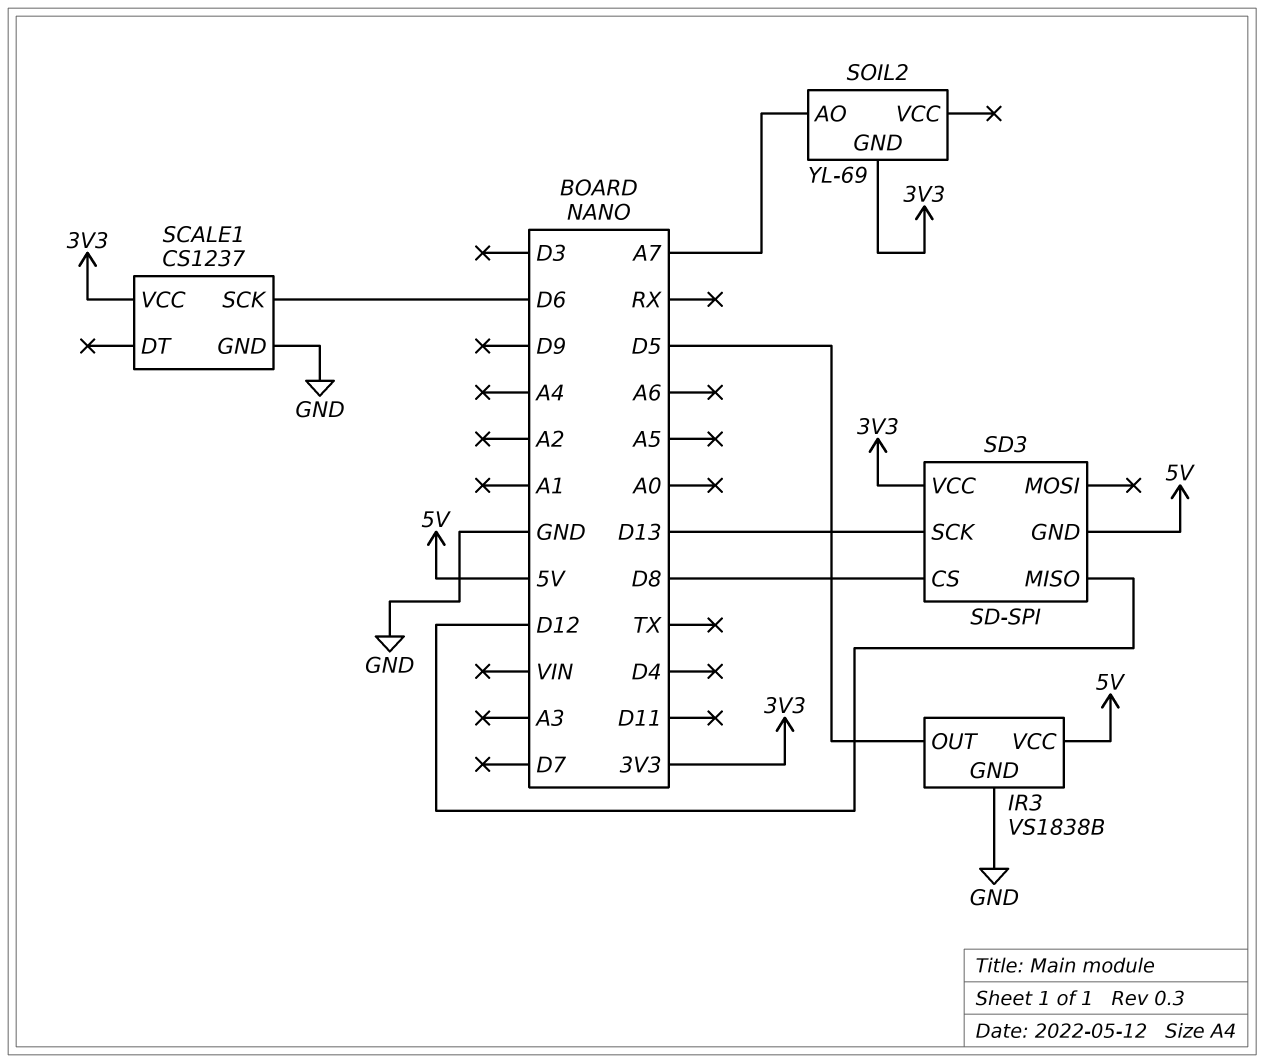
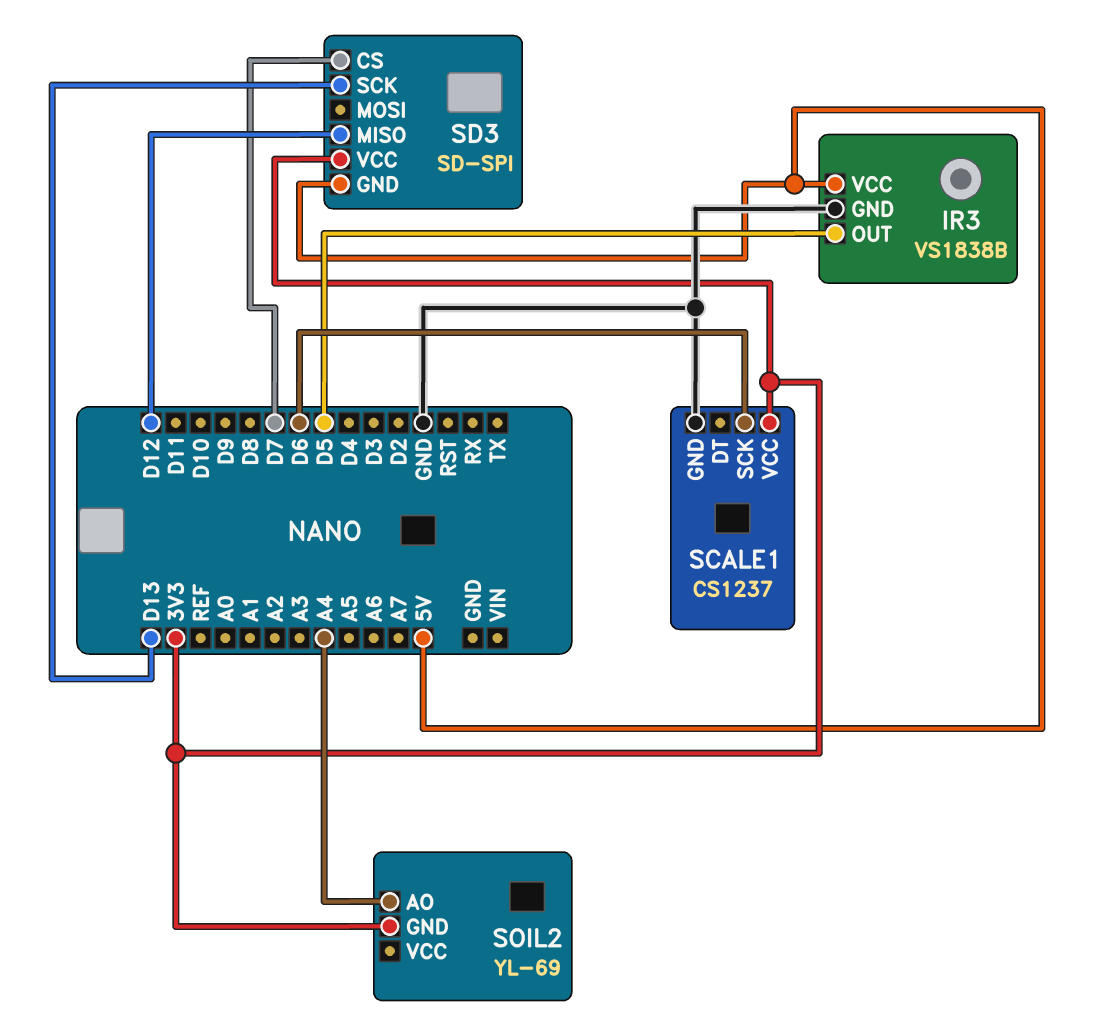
SD3 pin CS: D8 -> D7
SOIL2 pin AO: A7 -> A4

